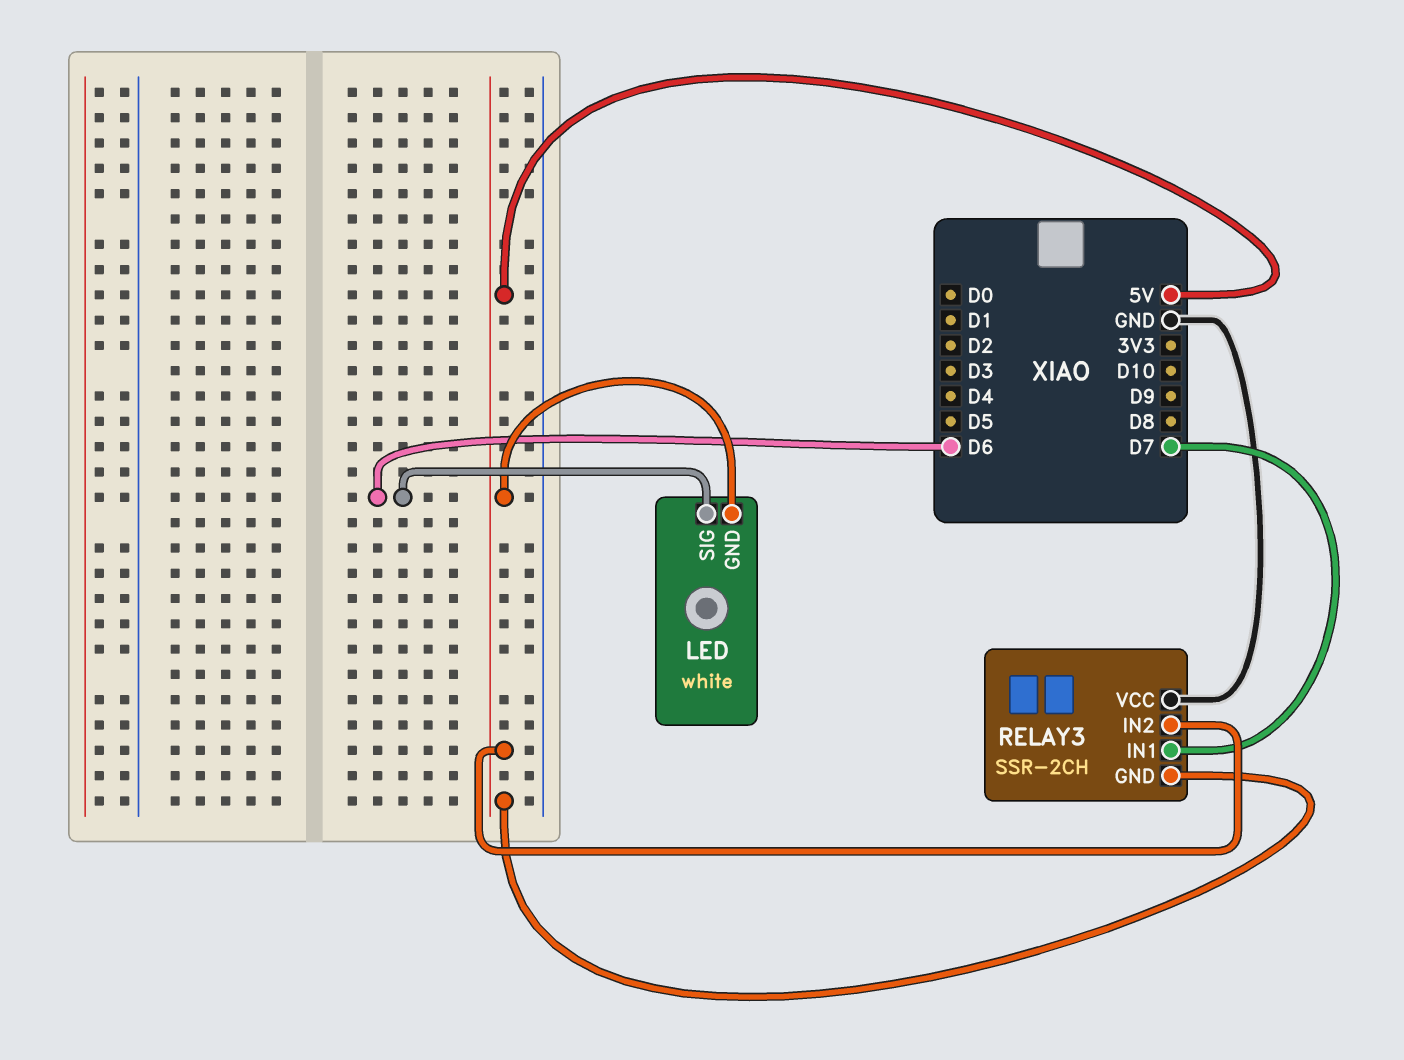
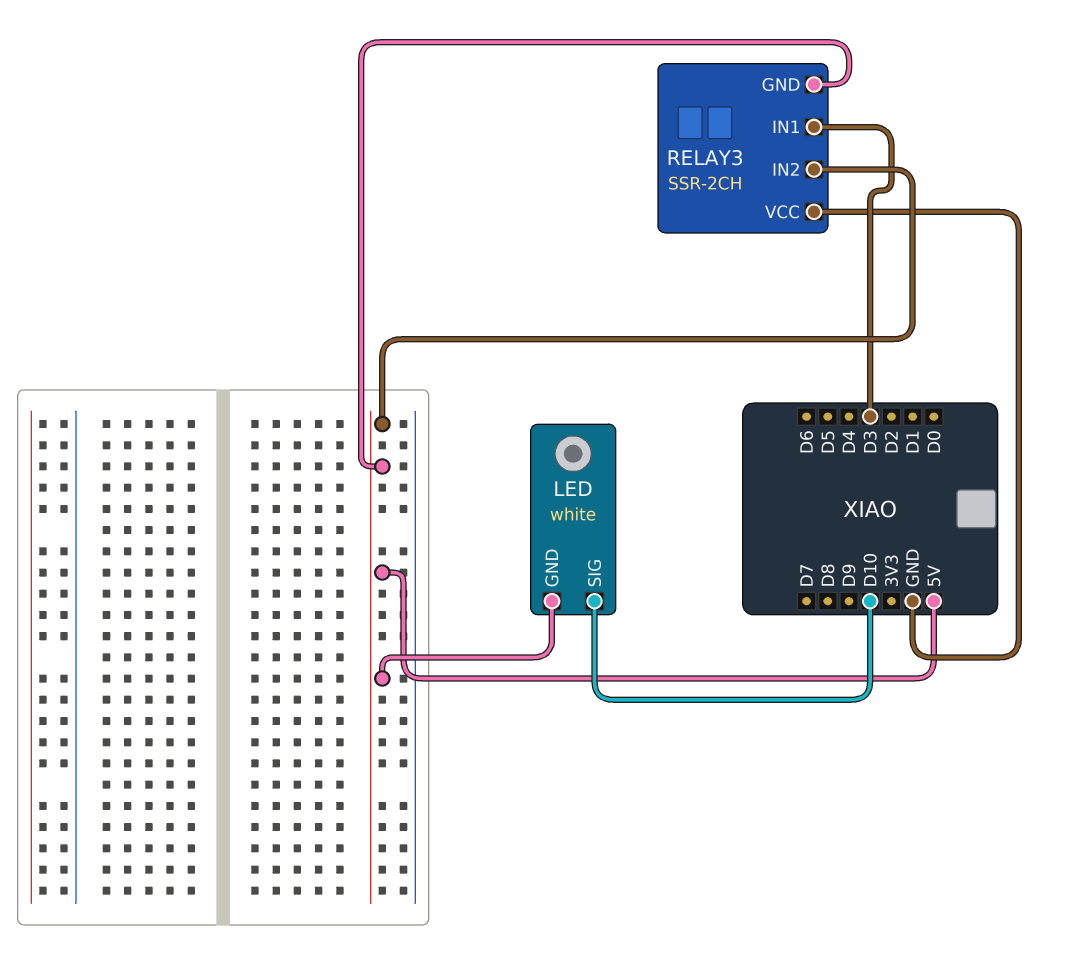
LED pin SIG: D6 -> D10
RELAY3 pin IN1: D7 -> D3

